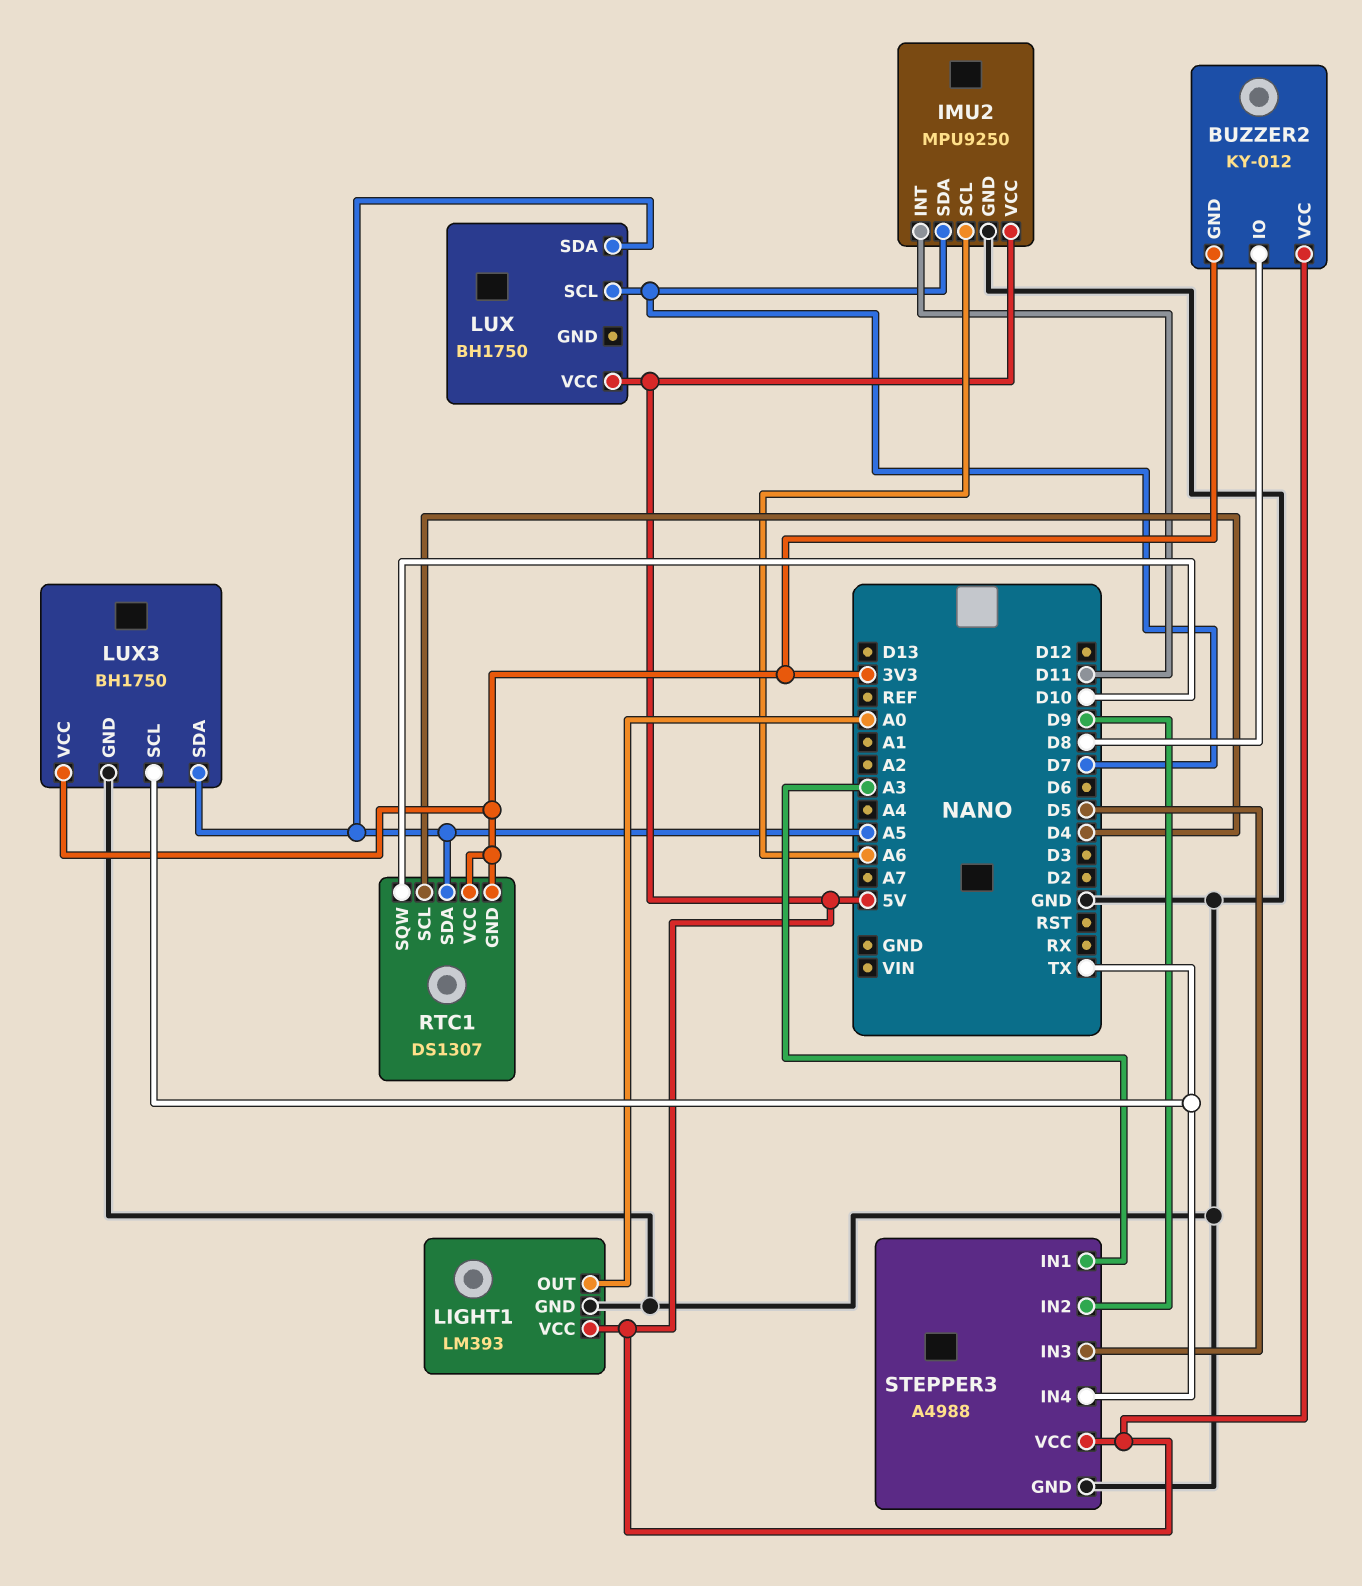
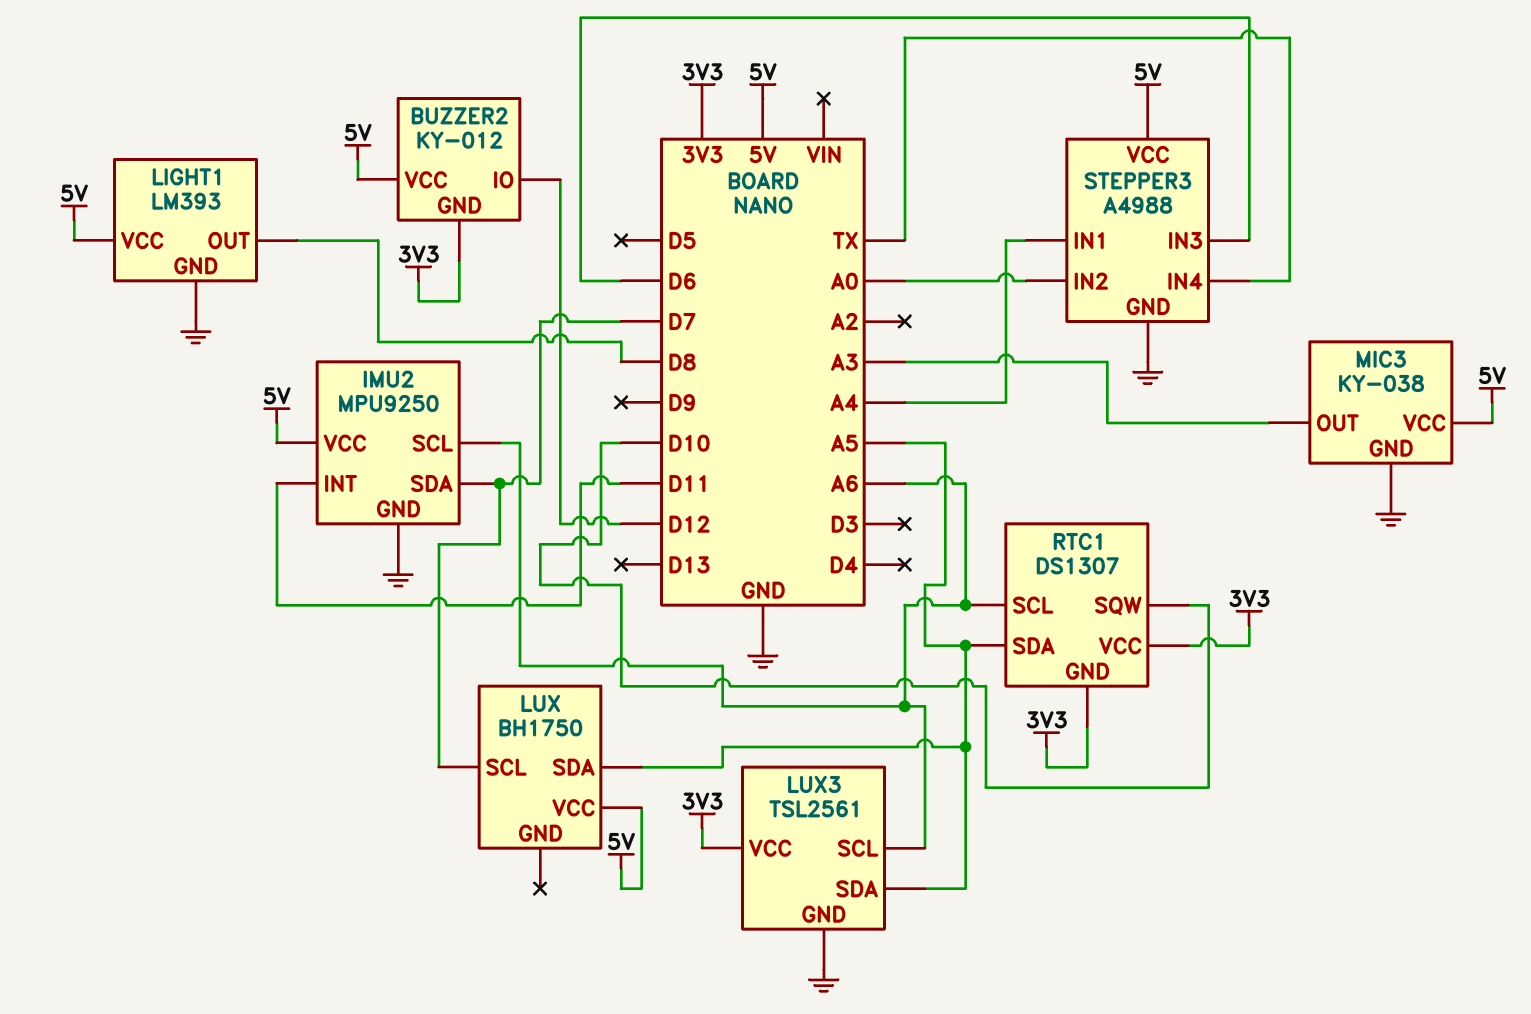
BUZZER2 pin IO: D8 -> D12
LIGHT1 pin OUT: A0 -> D8
LUX3: BH1750 -> TSL2561
LUX3 pin SCL: TX -> A6
MIC3: none -> KY-038
MIC3 pin GND: none -> GND
MIC3 pin OUT: none -> A3
MIC3 pin VCC: none -> 5V
RTC1 pin SCL: D4 -> A6
STEPPER3 pin IN1: A3 -> A4
STEPPER3 pin IN2: D9 -> A0
STEPPER3 pin IN3: D5 -> D6

